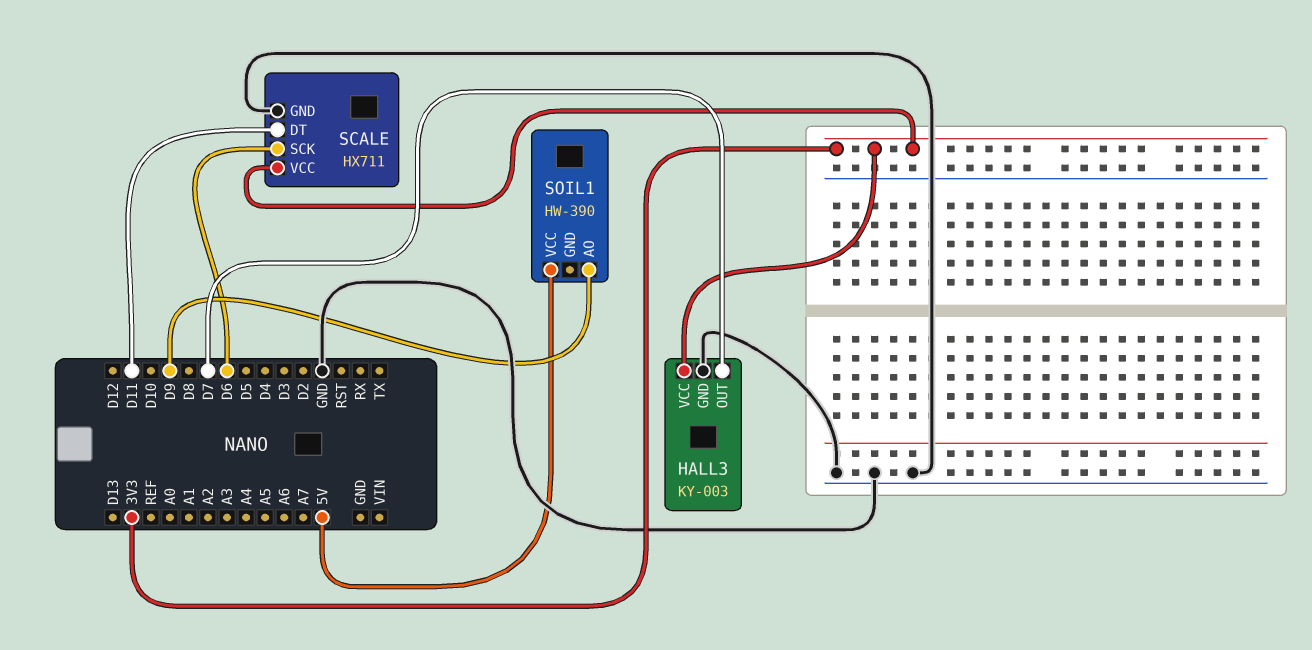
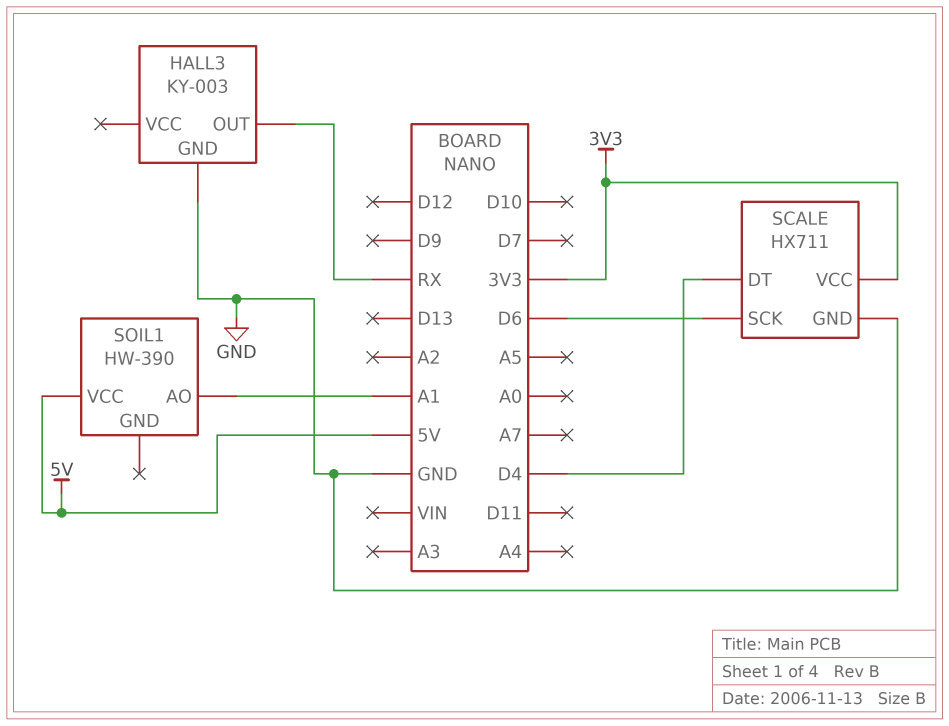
HALL3 pin OUT: D7 -> RX
HALL3 pin VCC: 3V3 -> none
SCALE pin DT: D11 -> D4
SOIL1 pin AO: D9 -> A1

